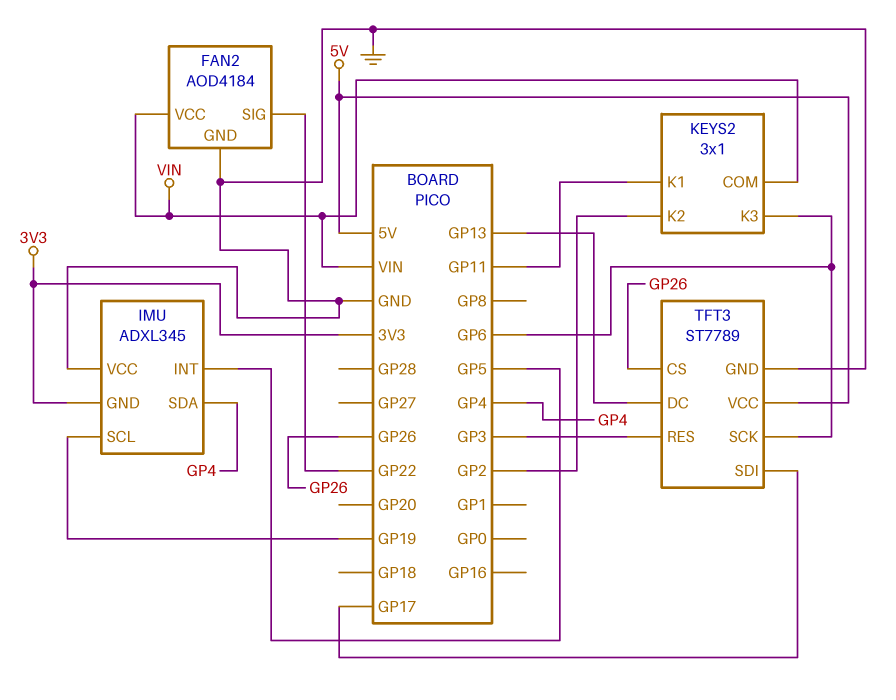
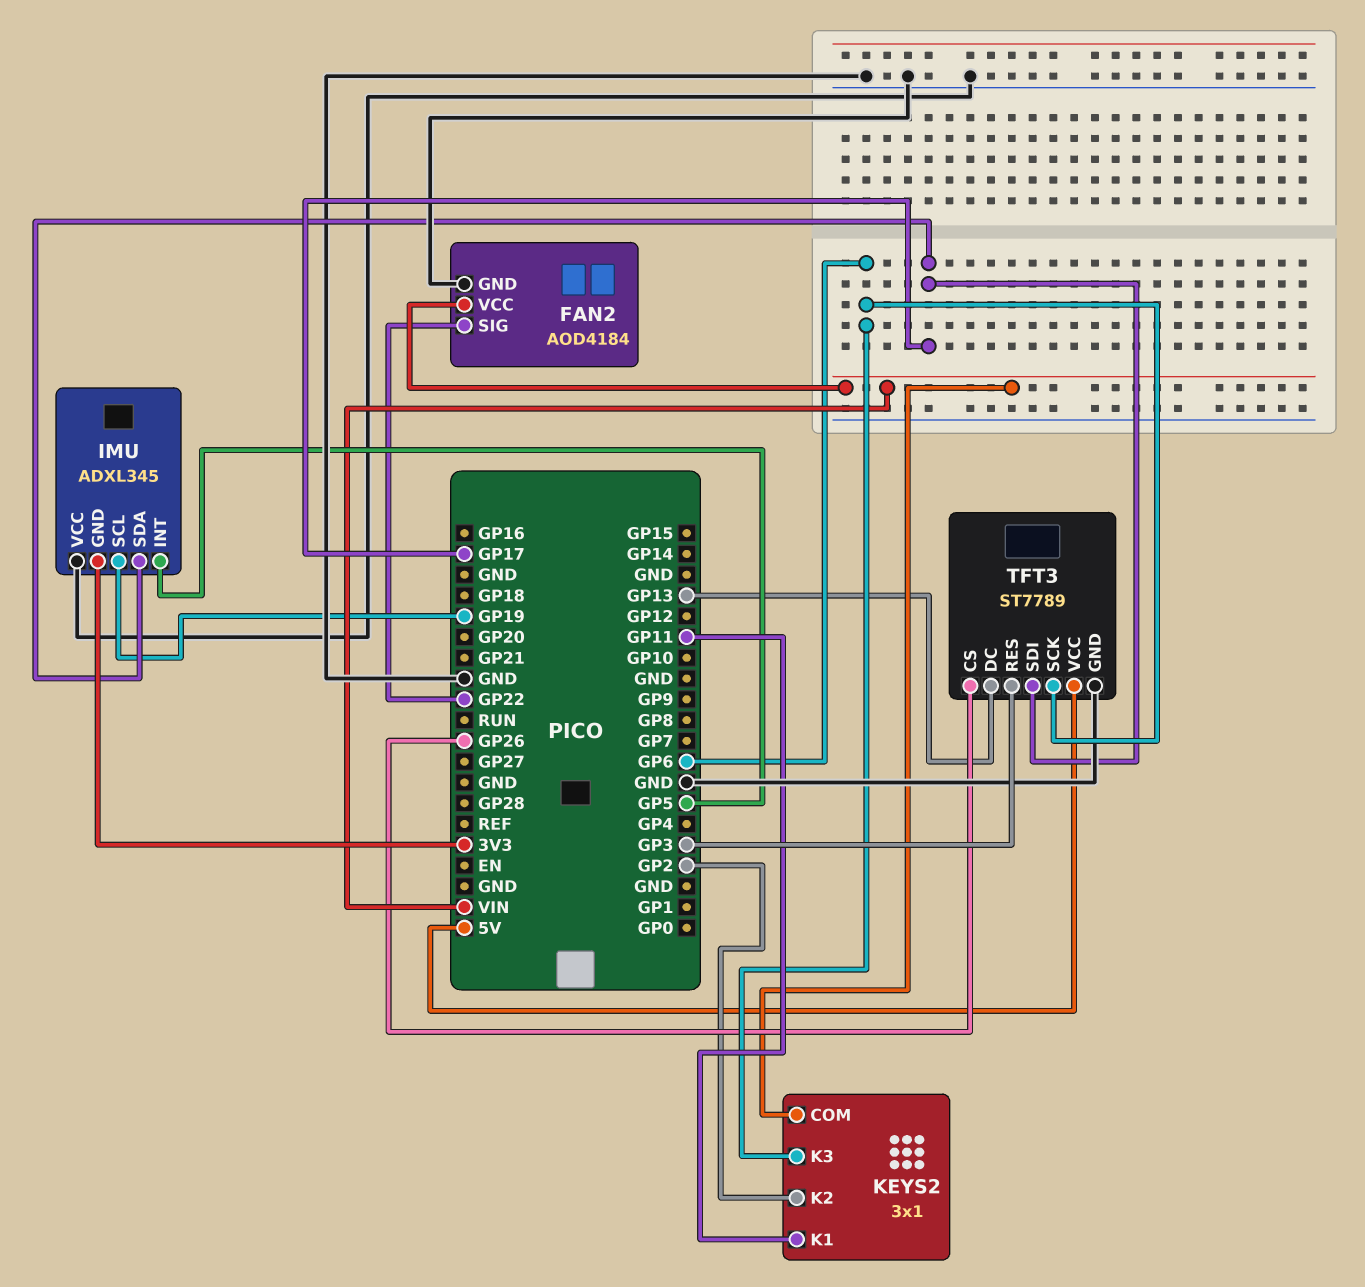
IMU pin SDA: GP4 -> GP17

